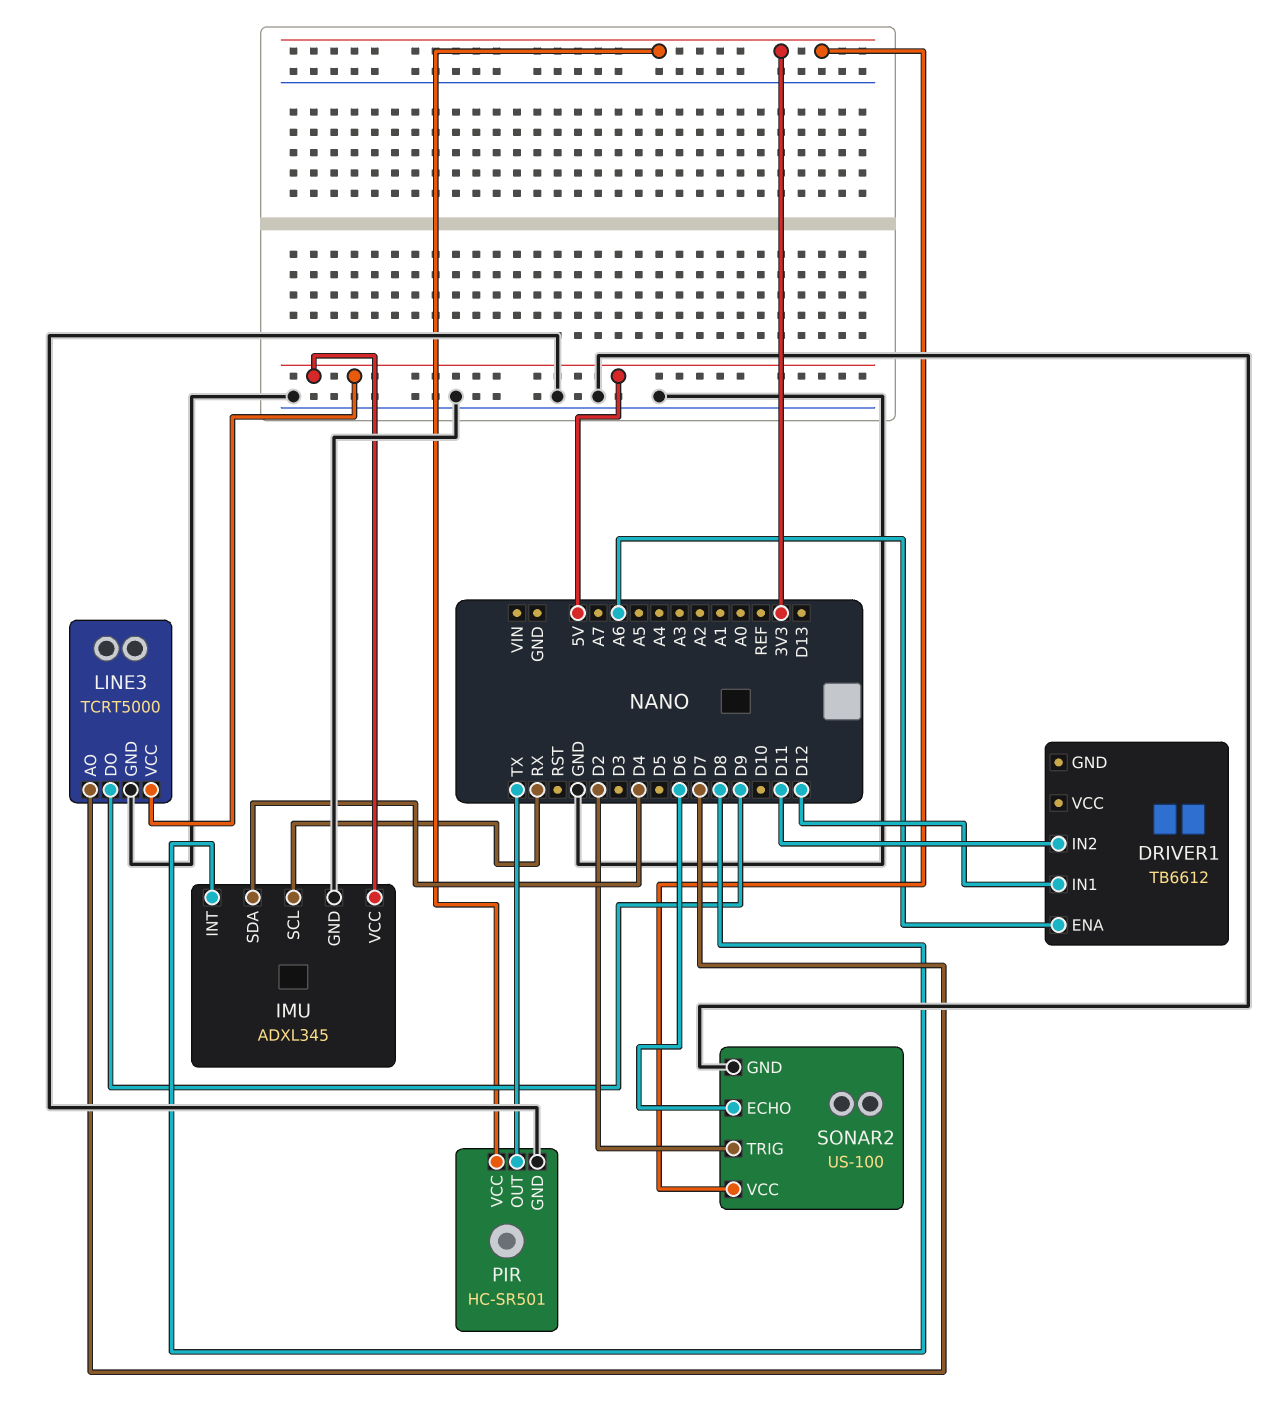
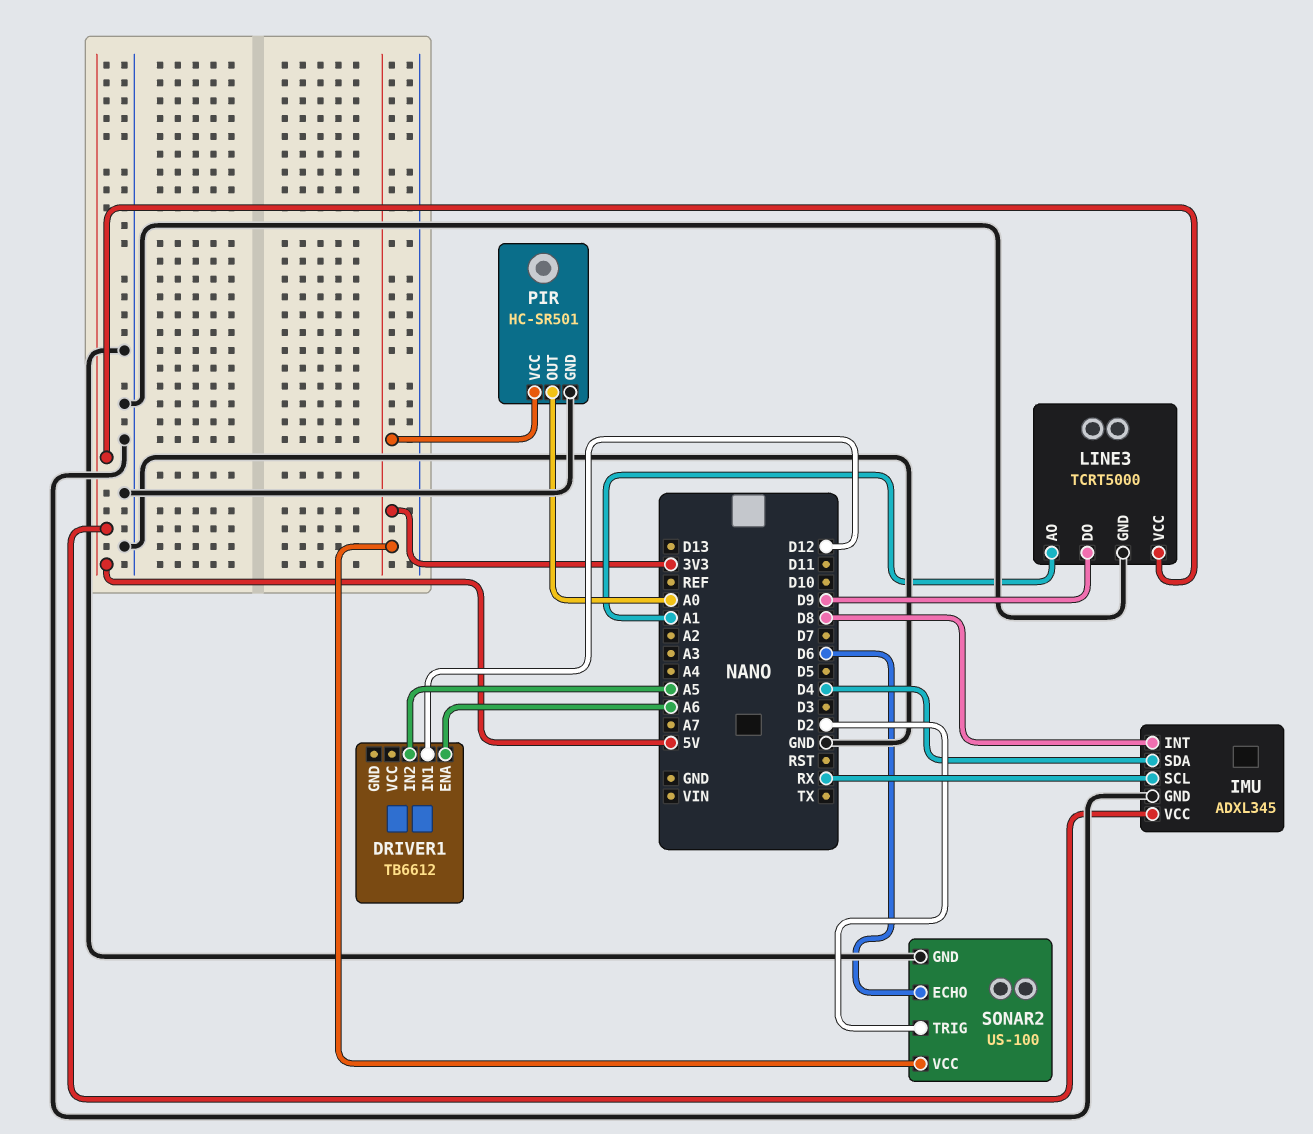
DRIVER1 pin IN2: D11 -> A5
LINE3 pin AO: D7 -> A1
PIR pin OUT: TX -> A0

